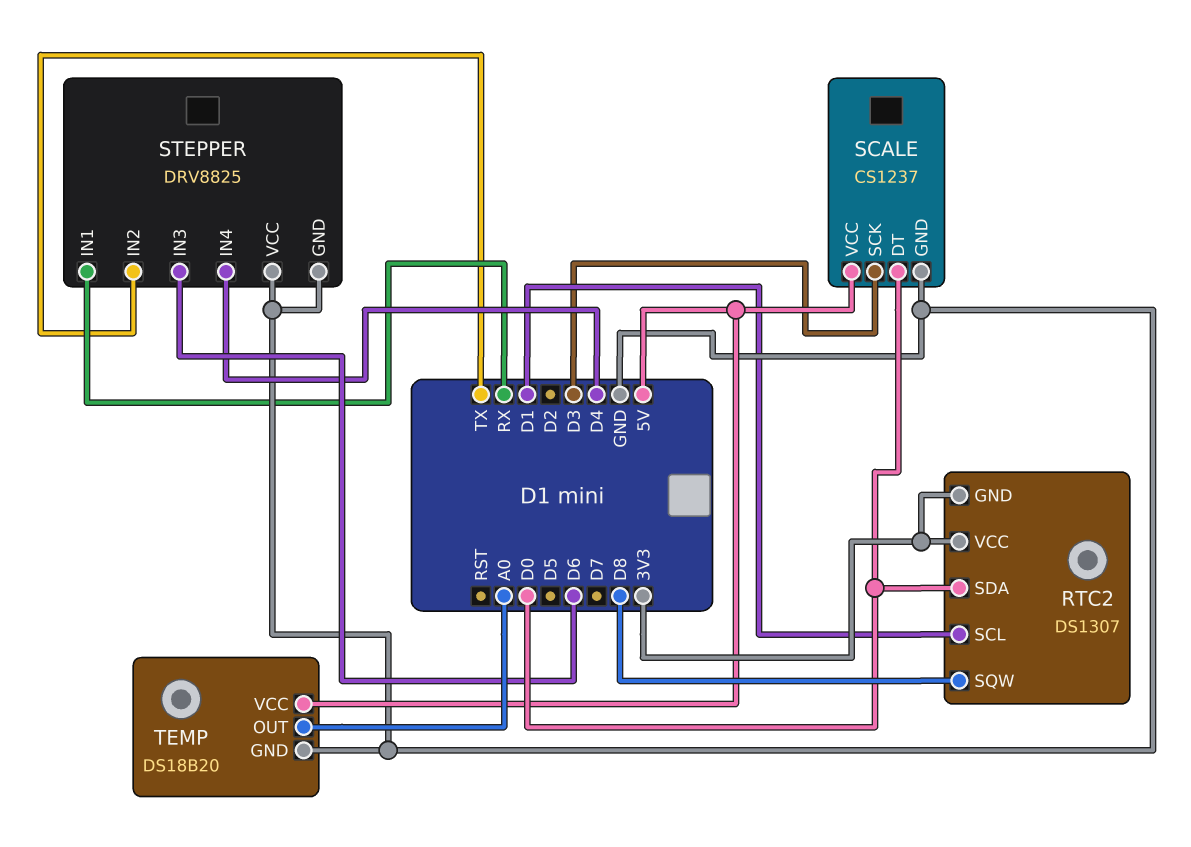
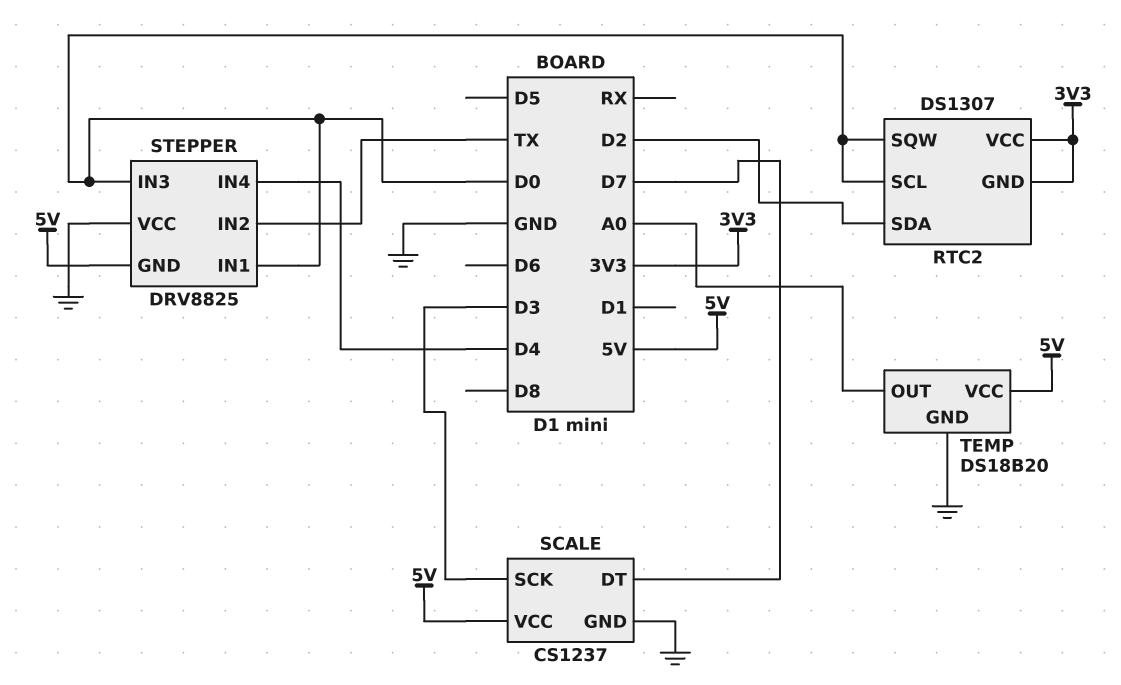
RTC2 pin SCL: D1 -> D0
RTC2 pin SDA: D0 -> D2
RTC2 pin SQW: D8 -> D0
SCALE pin DT: D0 -> D7
STEPPER pin GND: GND -> 5V
STEPPER pin IN1: RX -> D0
STEPPER pin IN3: D6 -> D0

